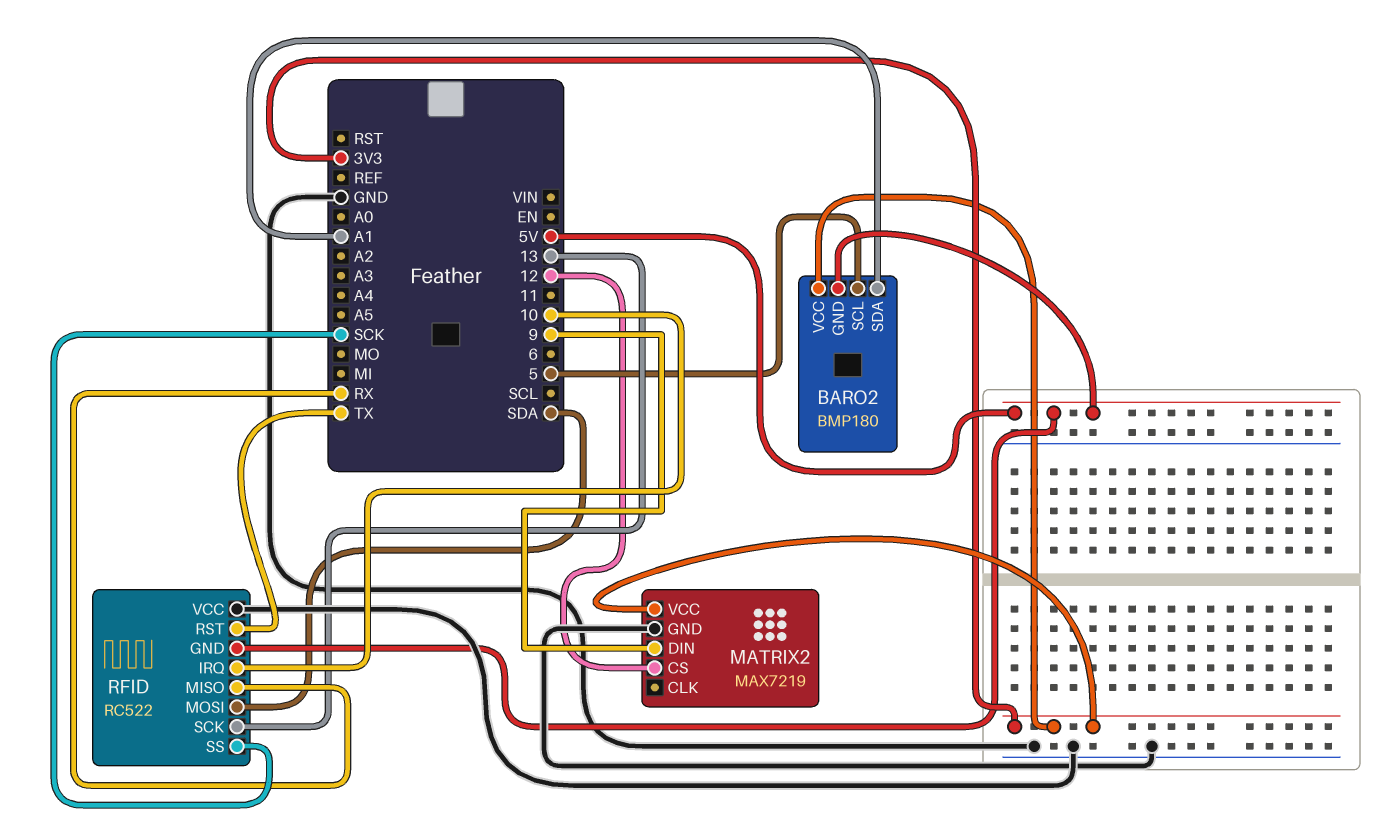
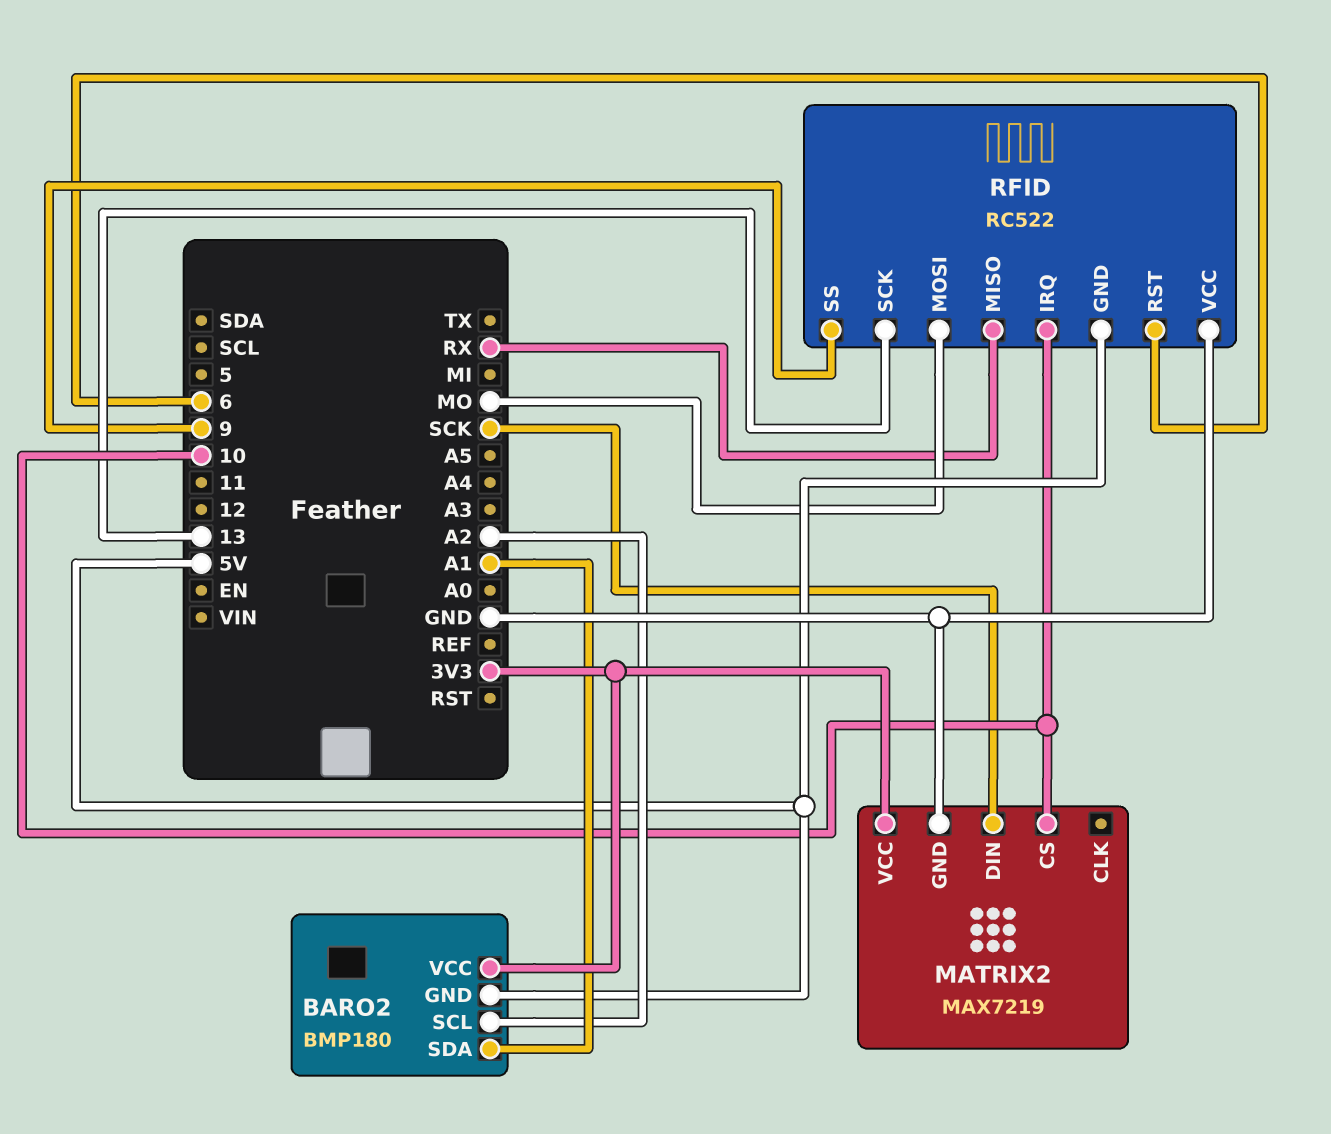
BARO2 pin SCL: 5 -> A2
MATRIX2 pin CS: 12 -> 10
MATRIX2 pin DIN: 9 -> SCK
RFID pin MOSI: SDA -> MO
RFID pin RST: TX -> 6
RFID pin SS: SCK -> 9

